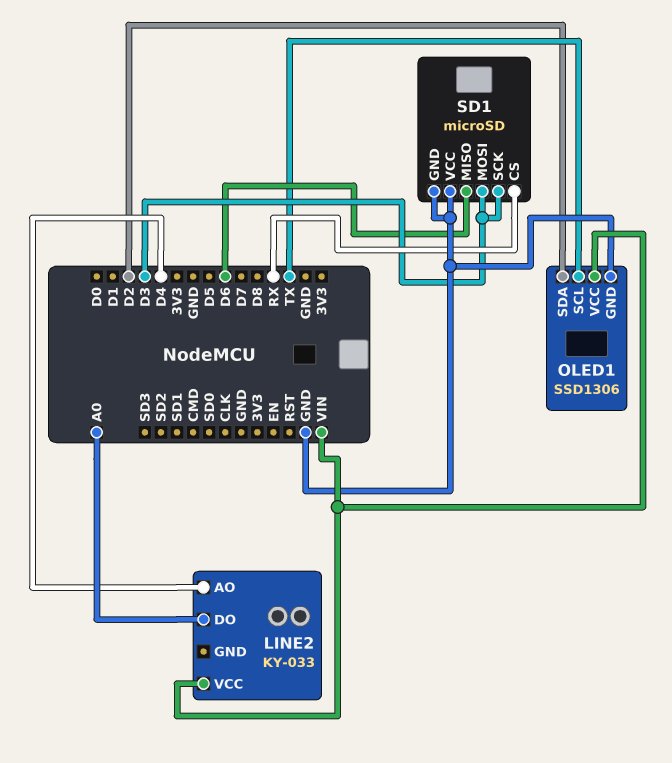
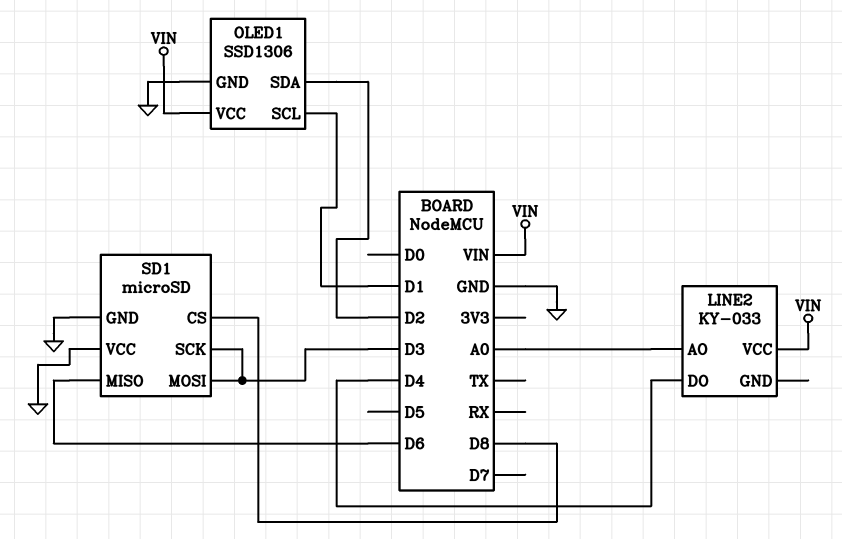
LINE2 pin AO: D4 -> A0
LINE2 pin DO: A0 -> D4
OLED1 pin SCL: TX -> D1
SD1 pin CS: RX -> D8

